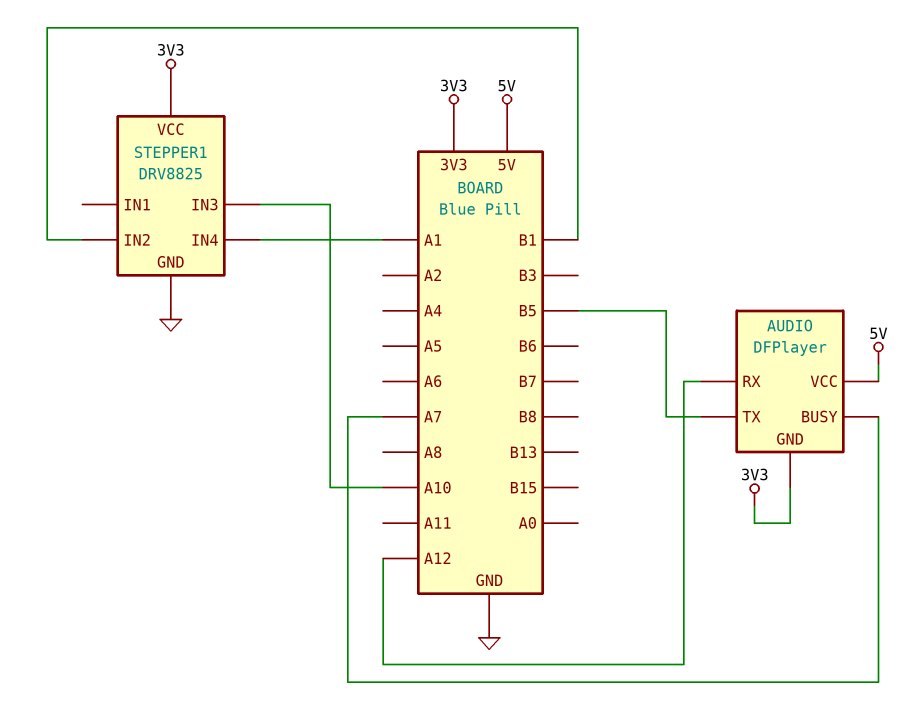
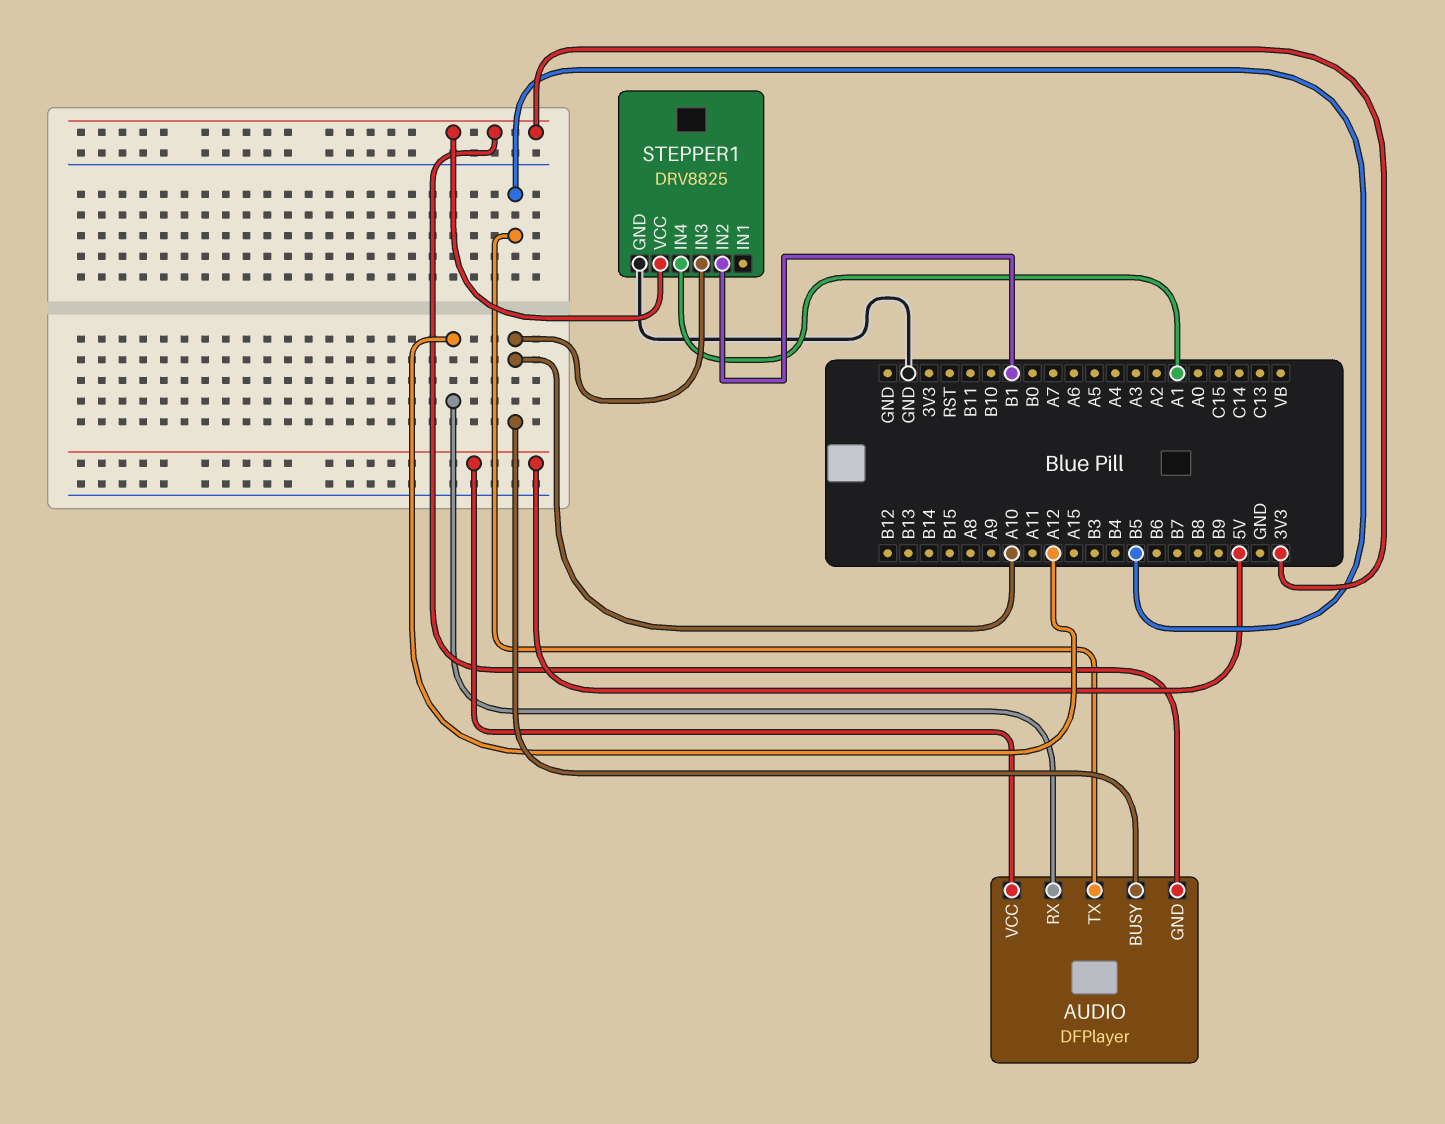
AUDIO pin BUSY: A7 -> A10

